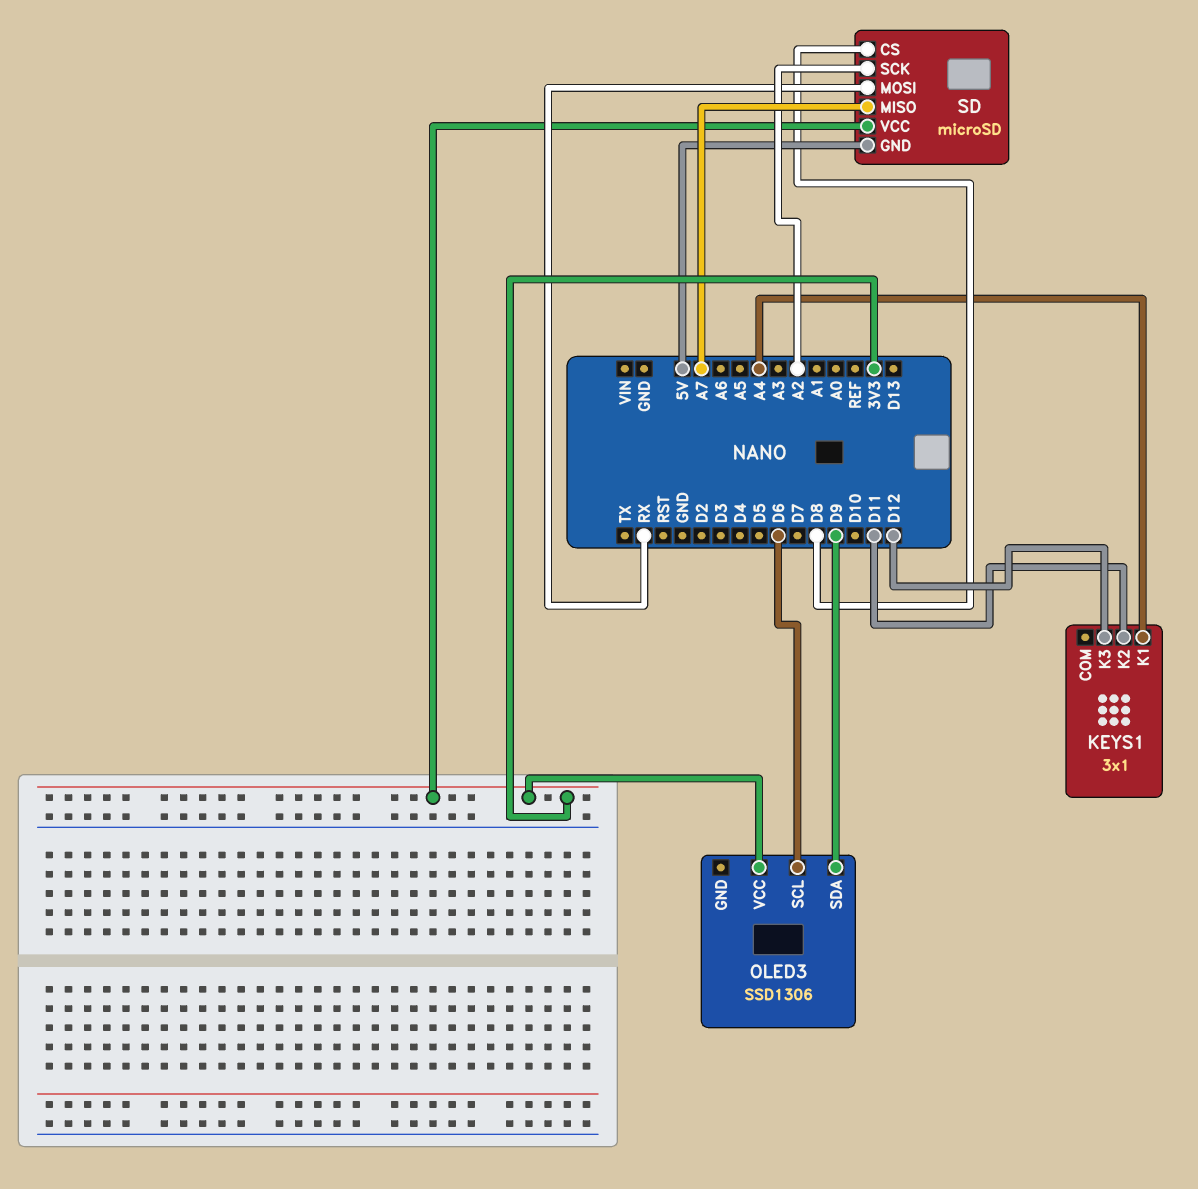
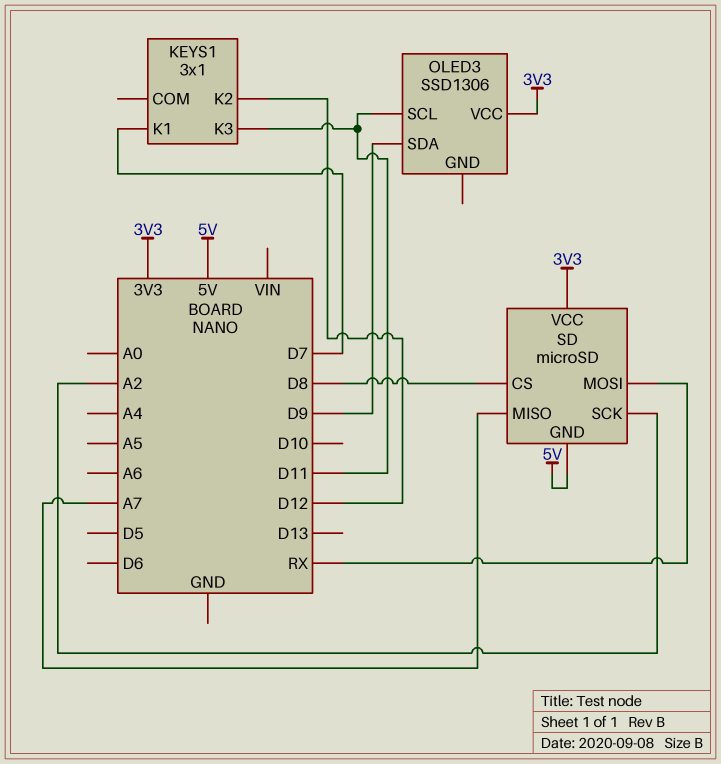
KEYS1 pin K1: A4 -> D7
KEYS1 pin K2: D11 -> D12
KEYS1 pin K3: D12 -> D11
OLED3 pin SCL: D6 -> D11

